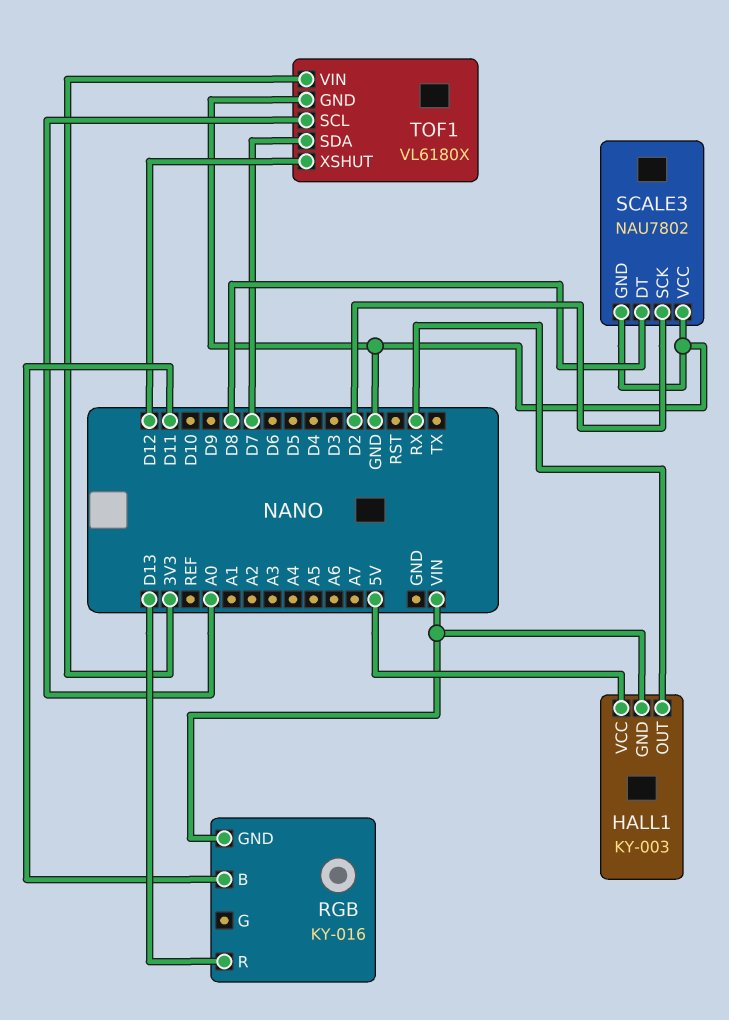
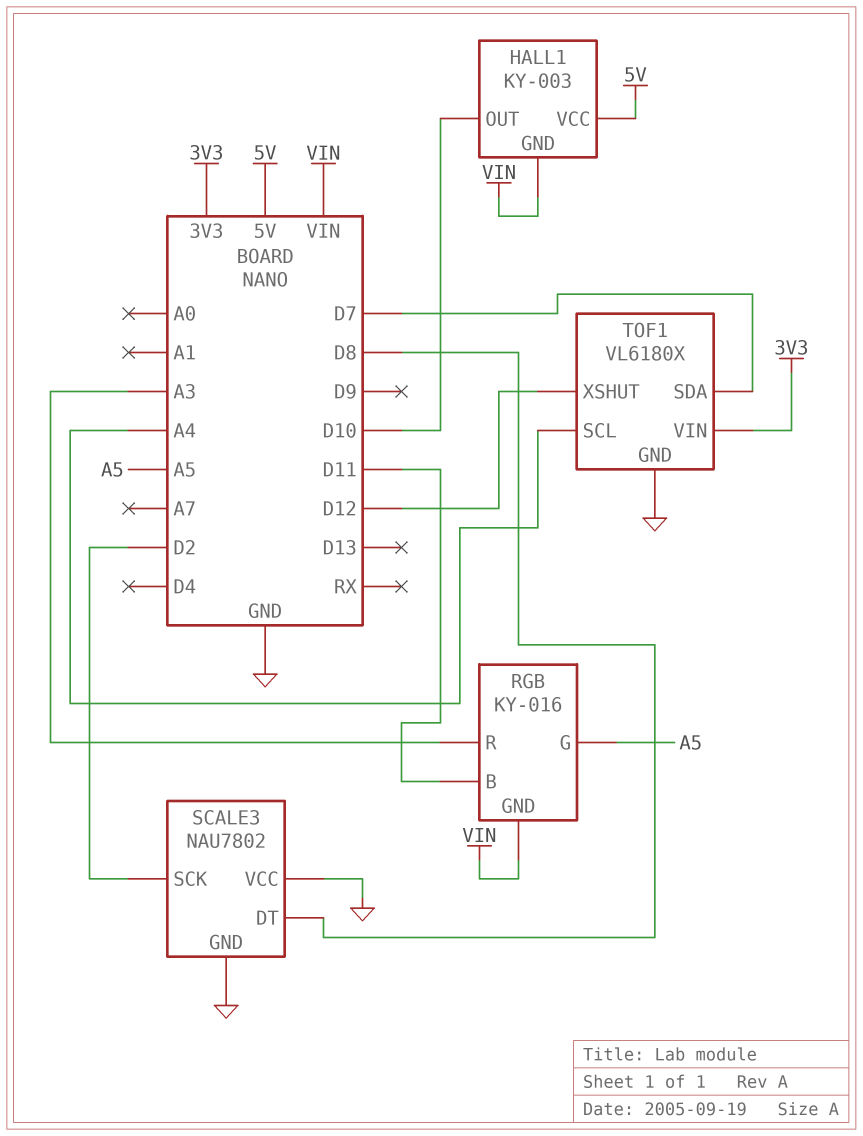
HALL1 pin OUT: RX -> D10
RGB pin G: none -> A5
RGB pin R: D13 -> A3
TOF1 pin SCL: A0 -> A4

